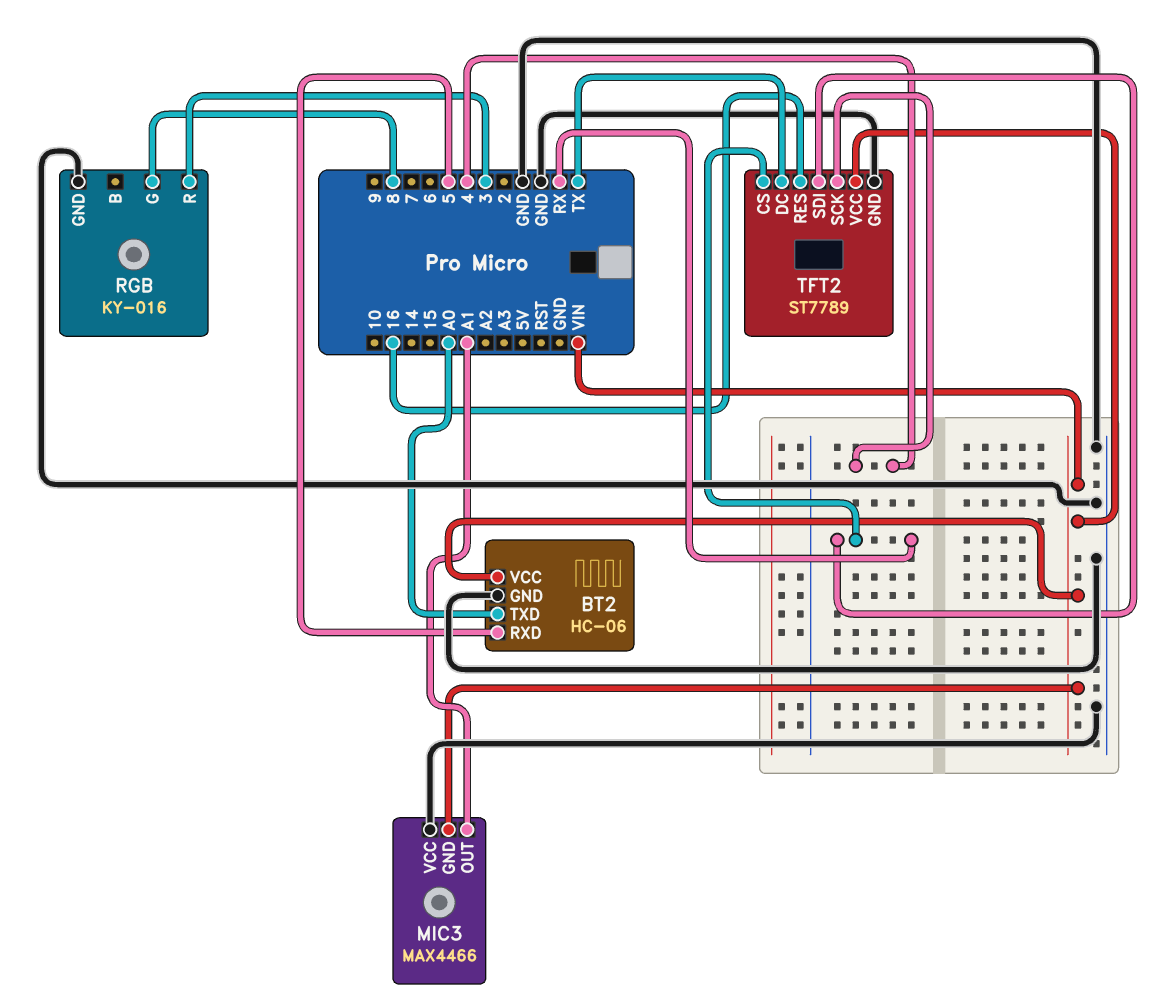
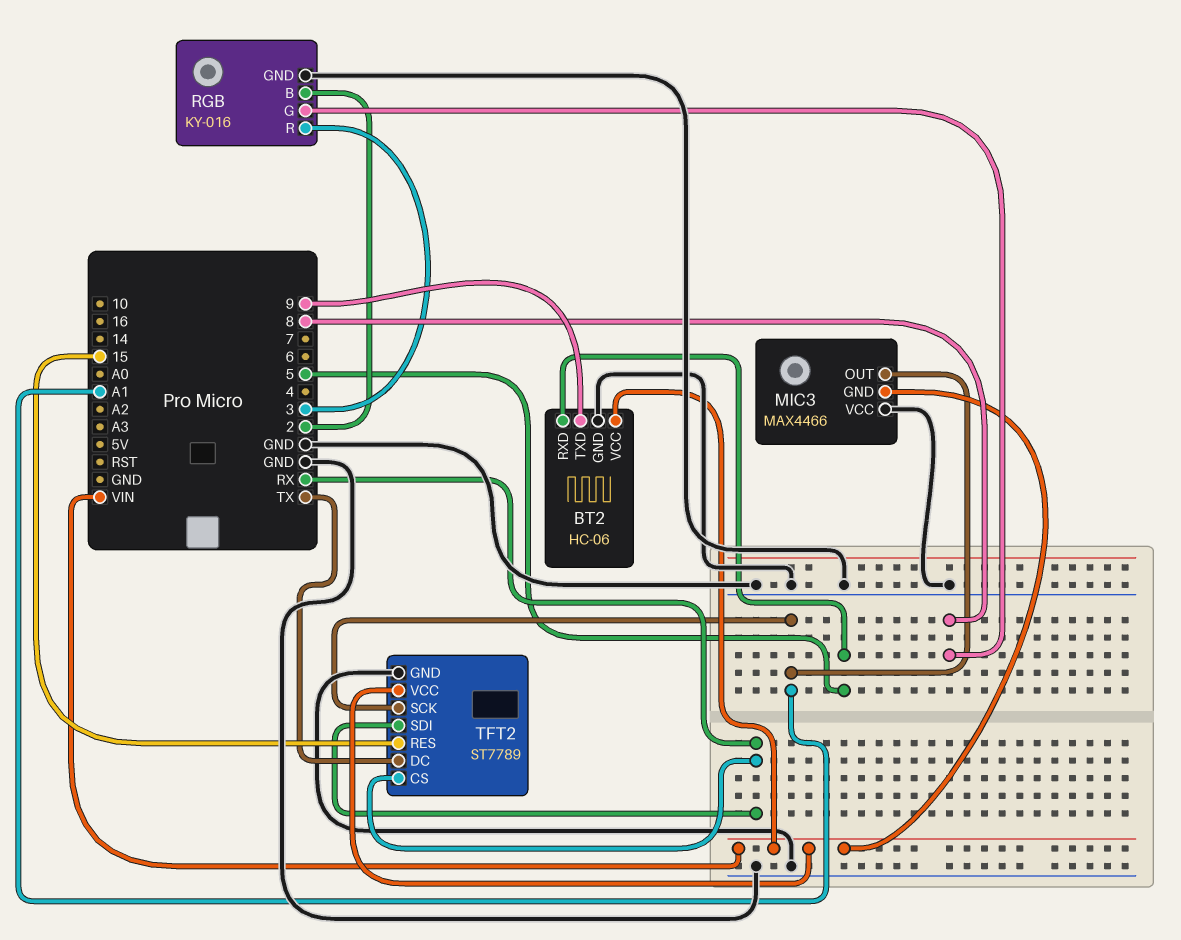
BT2 pin TXD: A0 -> 9
RGB pin B: none -> 2
TFT2 pin RES: 16 -> 15
TFT2 pin SCK: 4 -> A1

